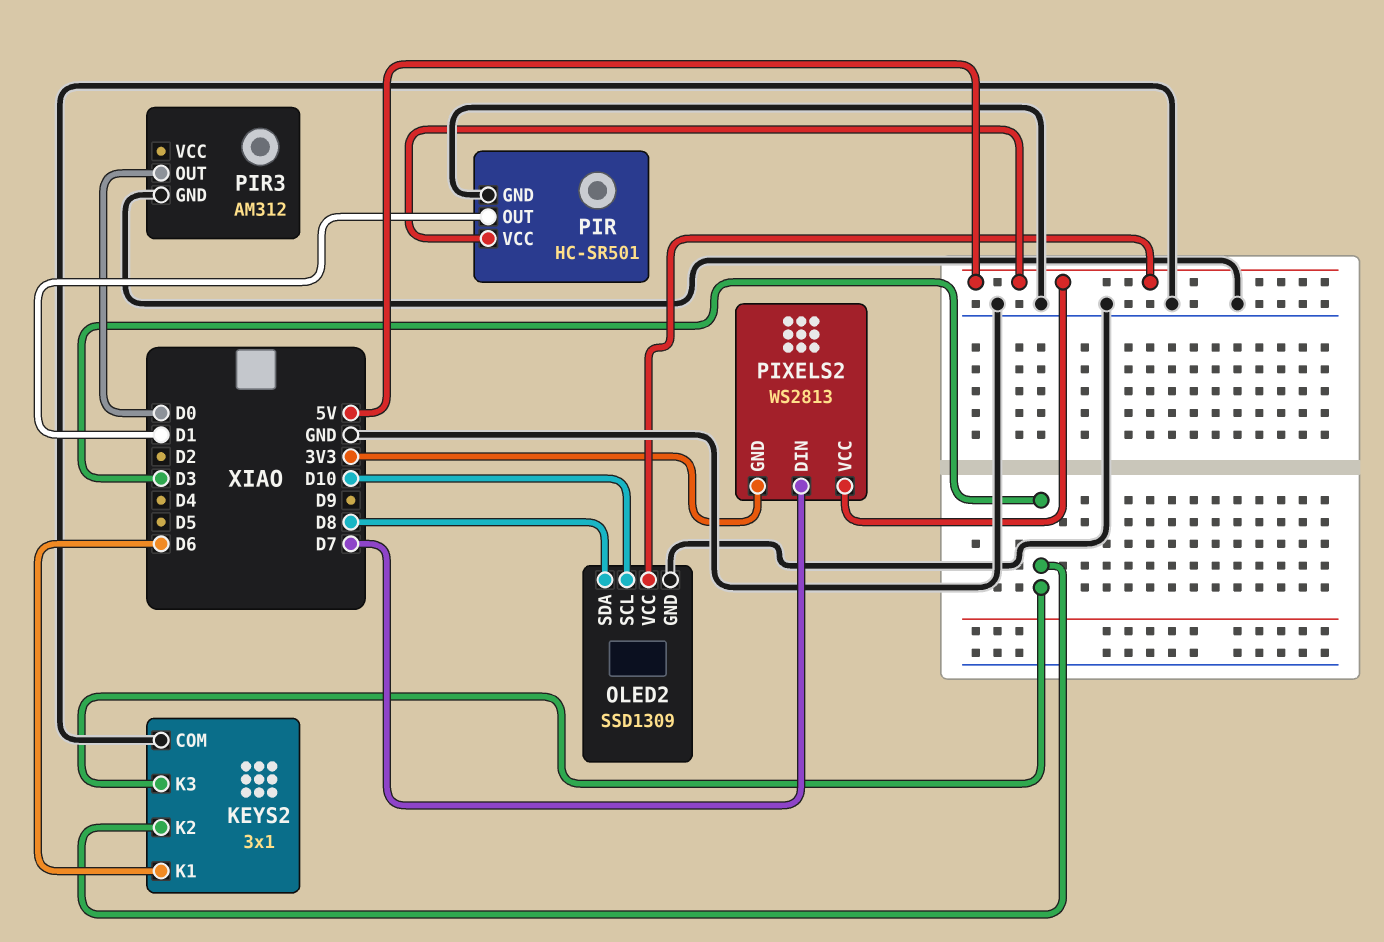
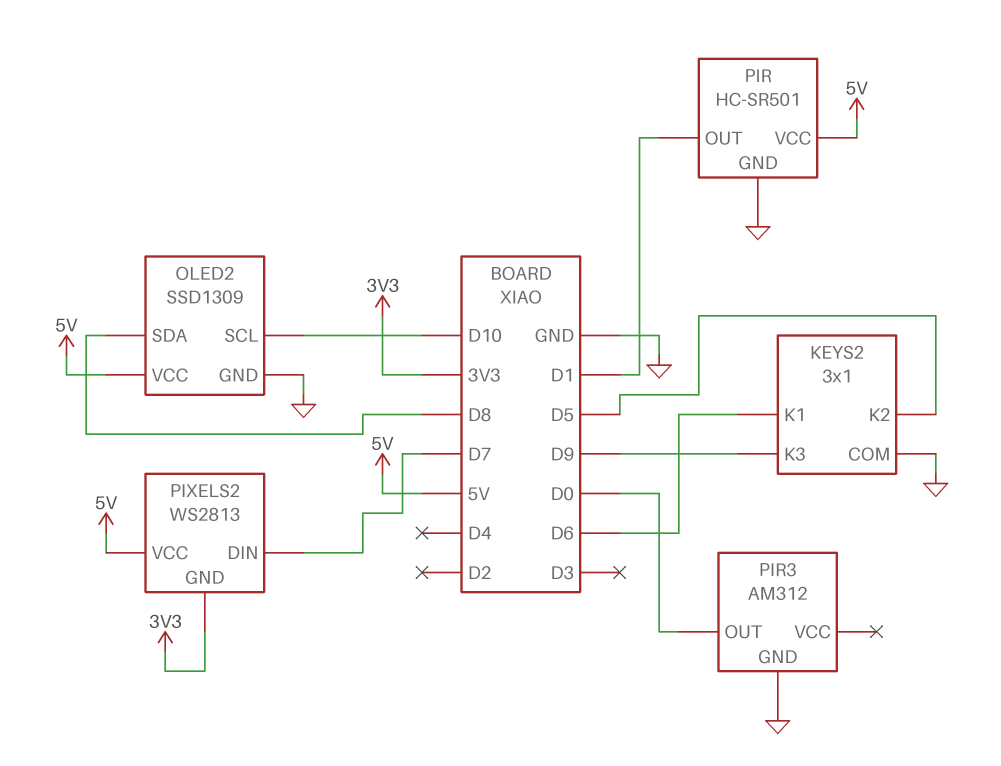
KEYS2 pin K2: D3 -> D5
KEYS2 pin K3: D3 -> D9

